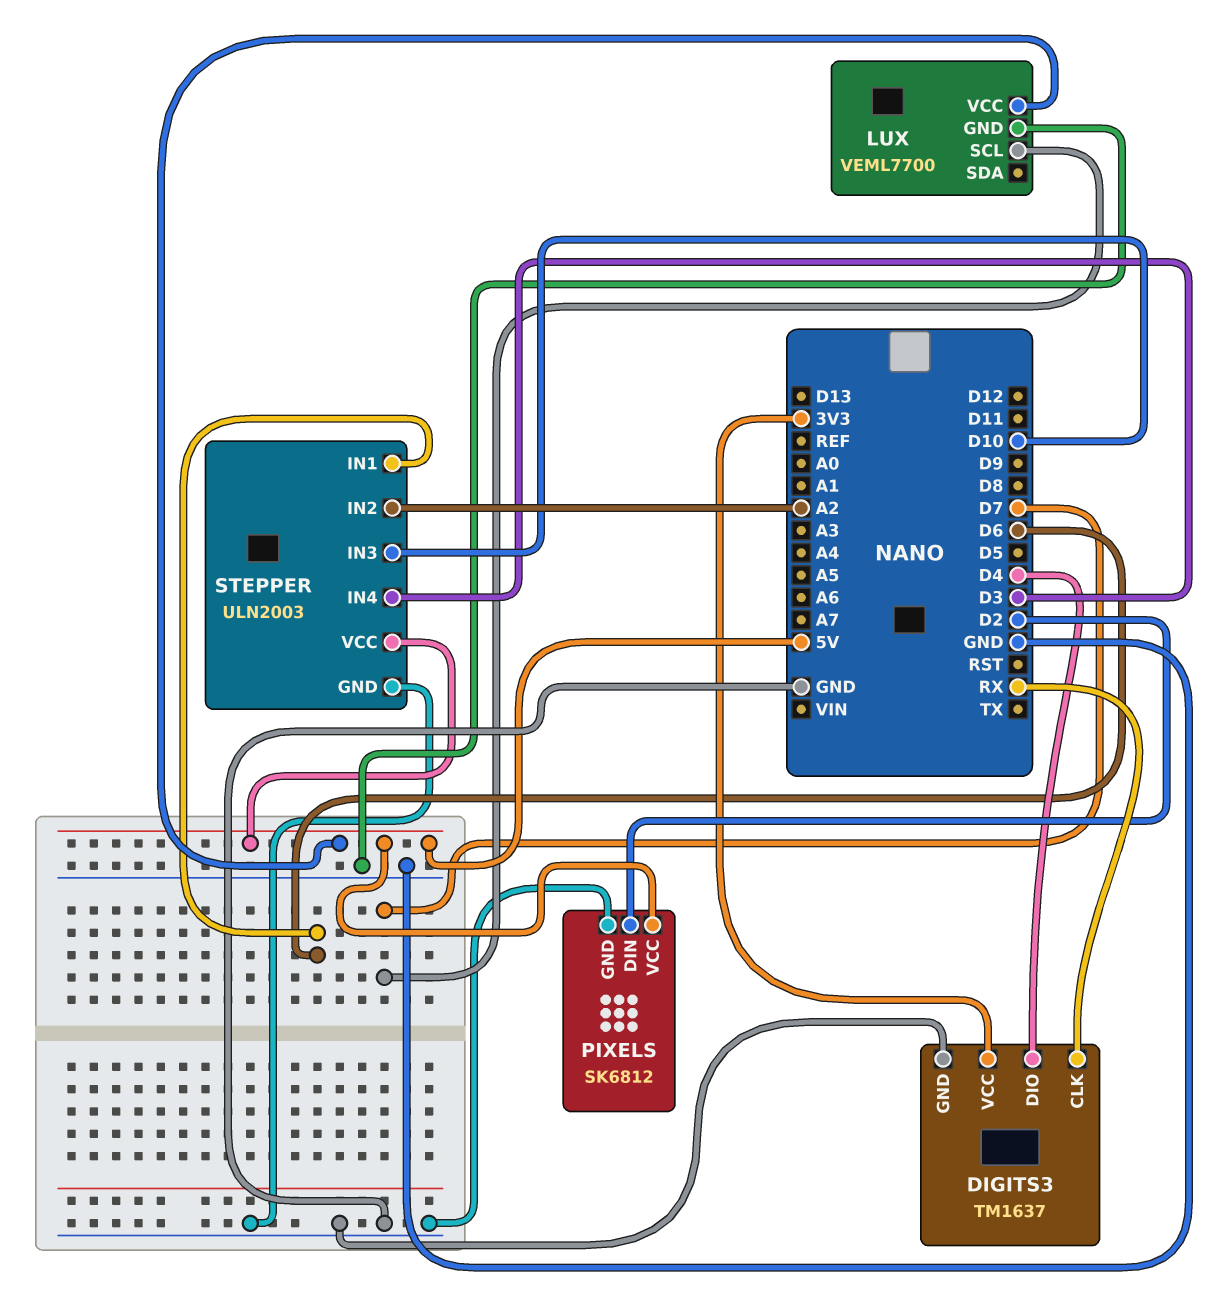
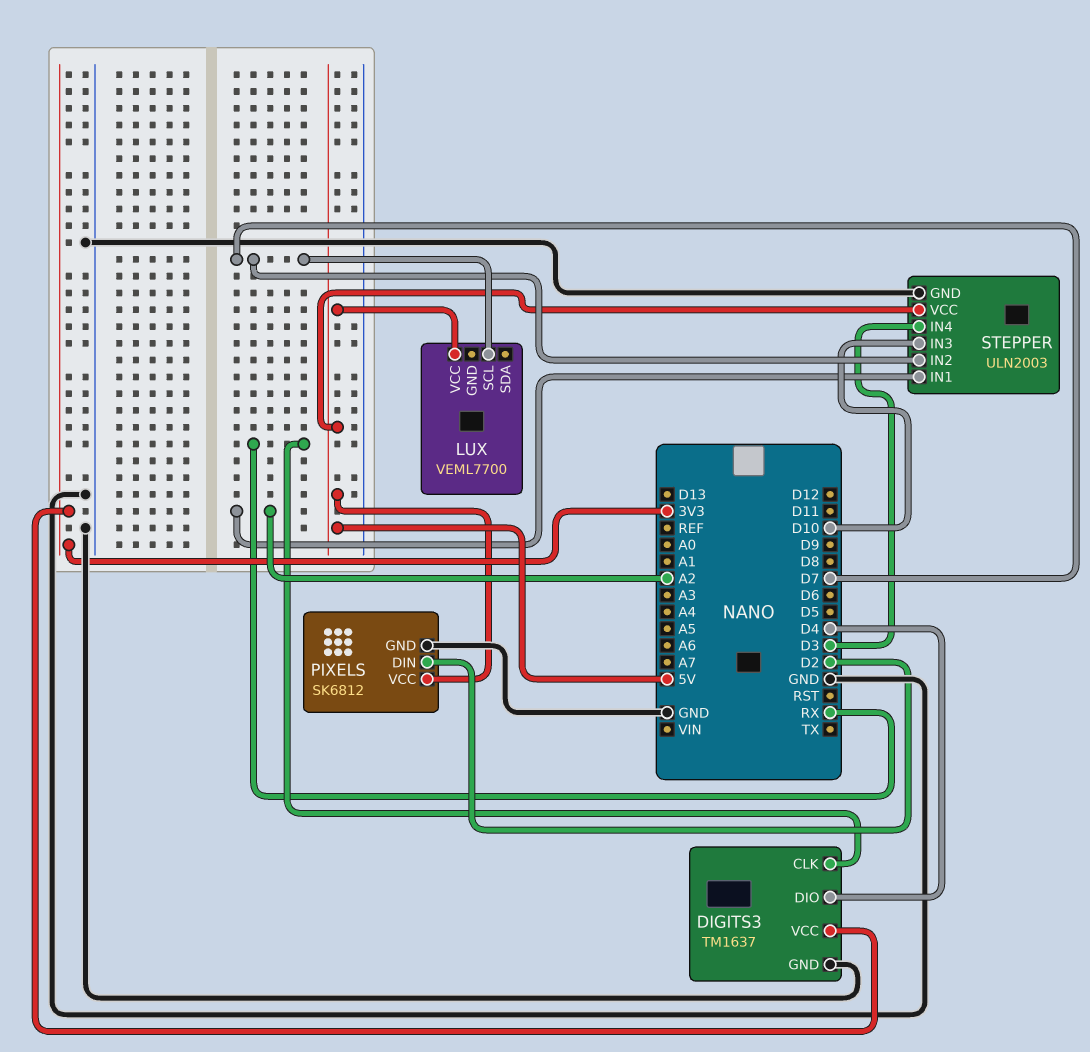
LUX pin GND: GND -> none
STEPPER pin IN1: D6 -> A2
STEPPER pin IN2: A2 -> D7

